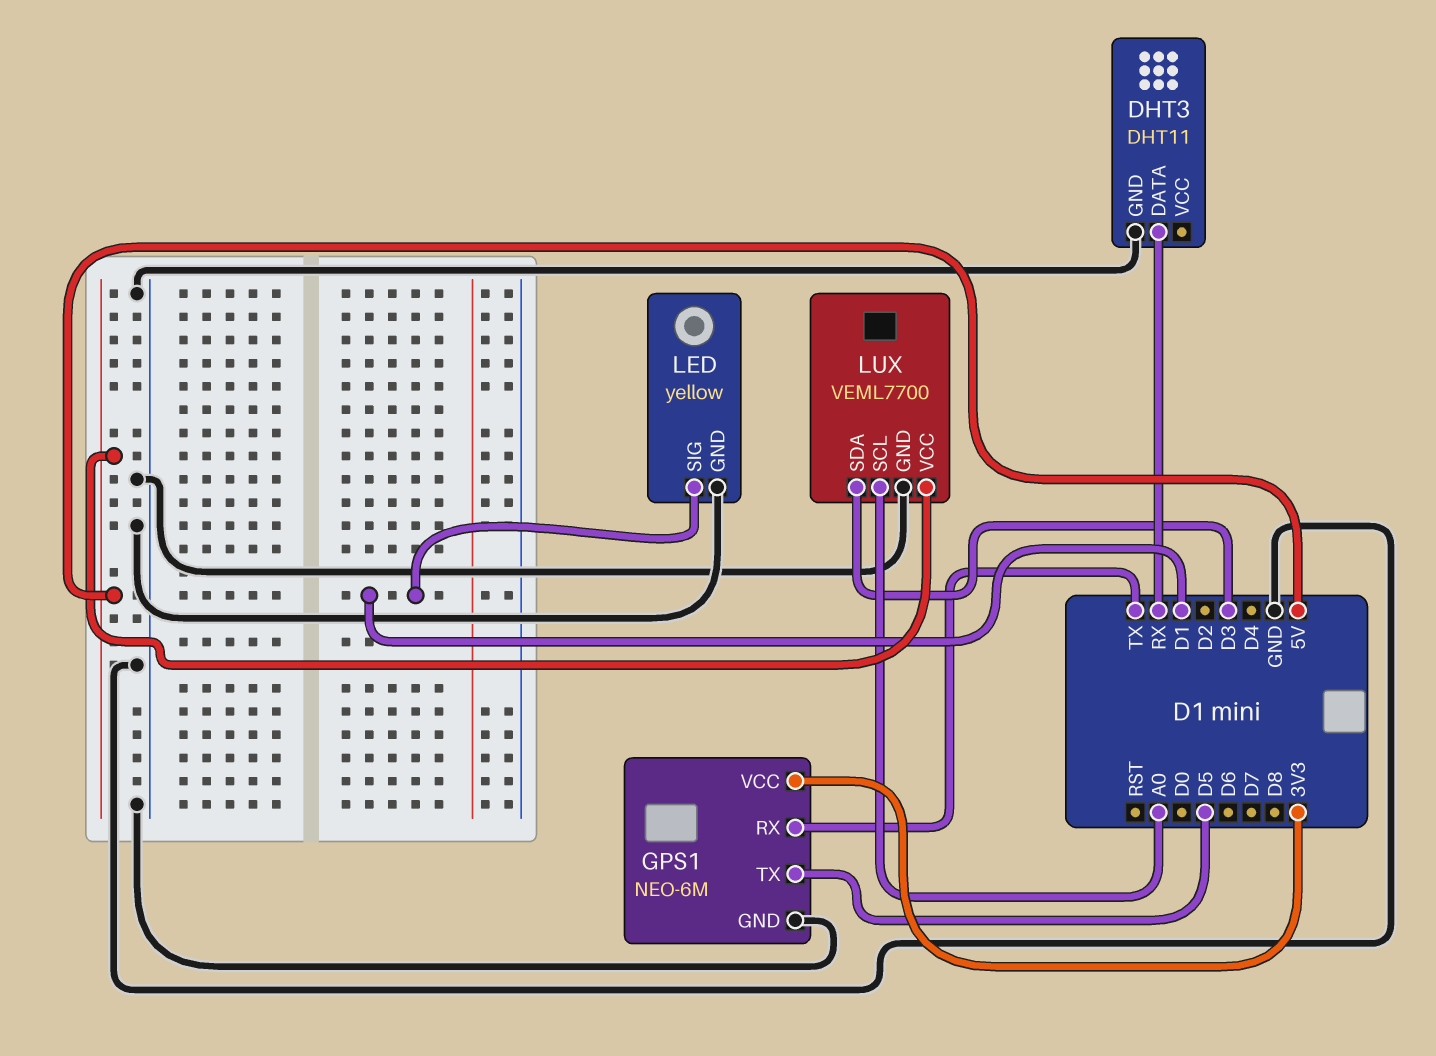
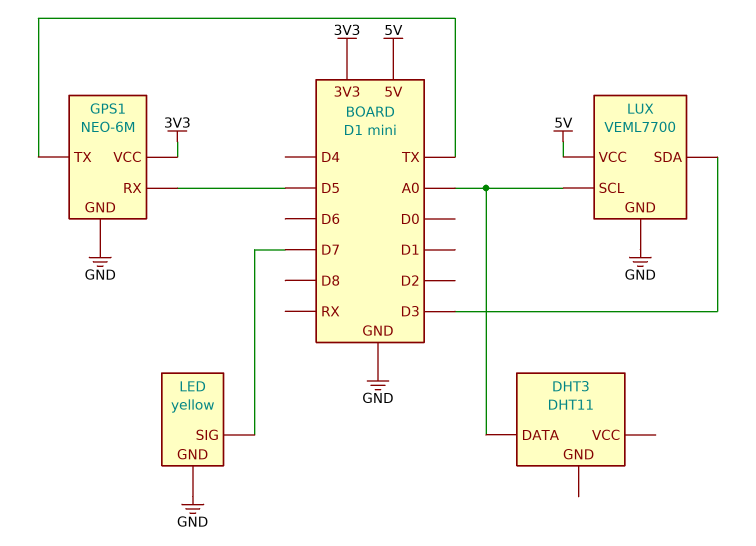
DHT3 pin DATA: RX -> A0
DHT3 pin GND: GND -> none
GPS1 pin RX: TX -> D5
GPS1 pin TX: D5 -> TX
LED pin SIG: D1 -> D7

